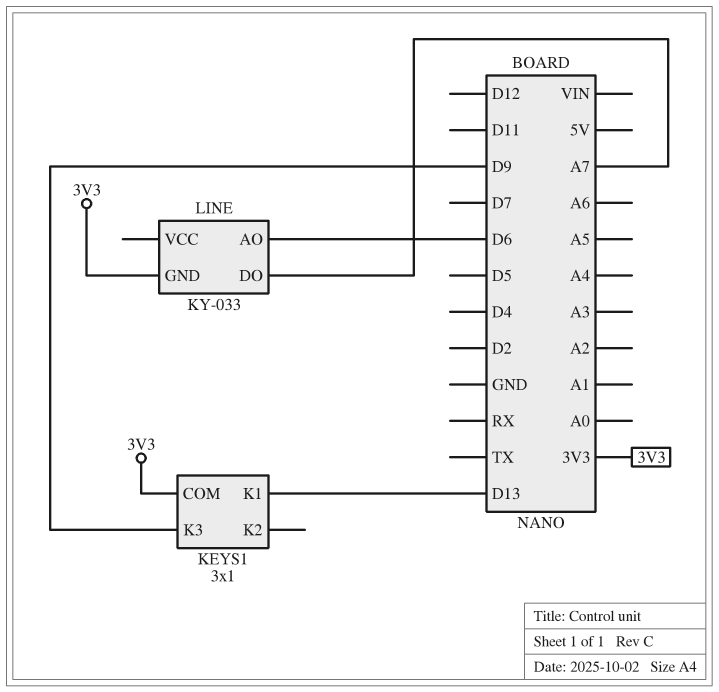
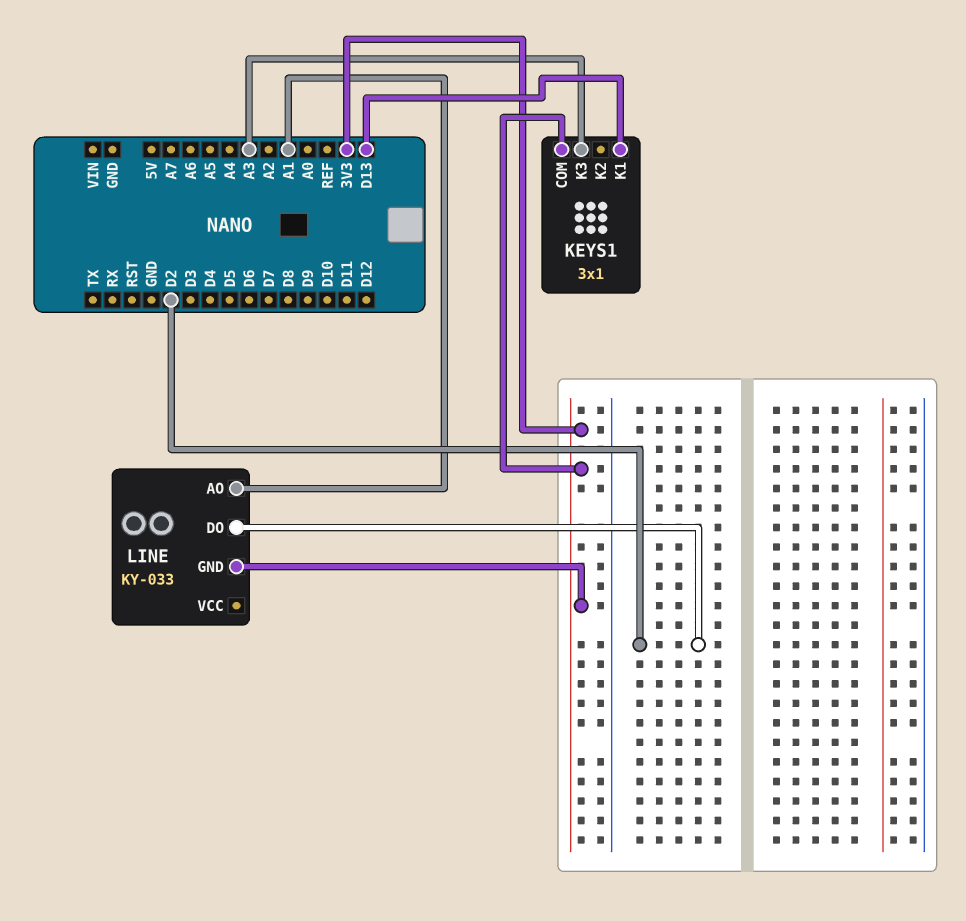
KEYS1 pin K3: D9 -> A3
LINE pin AO: D6 -> A1
LINE pin DO: A7 -> D2

